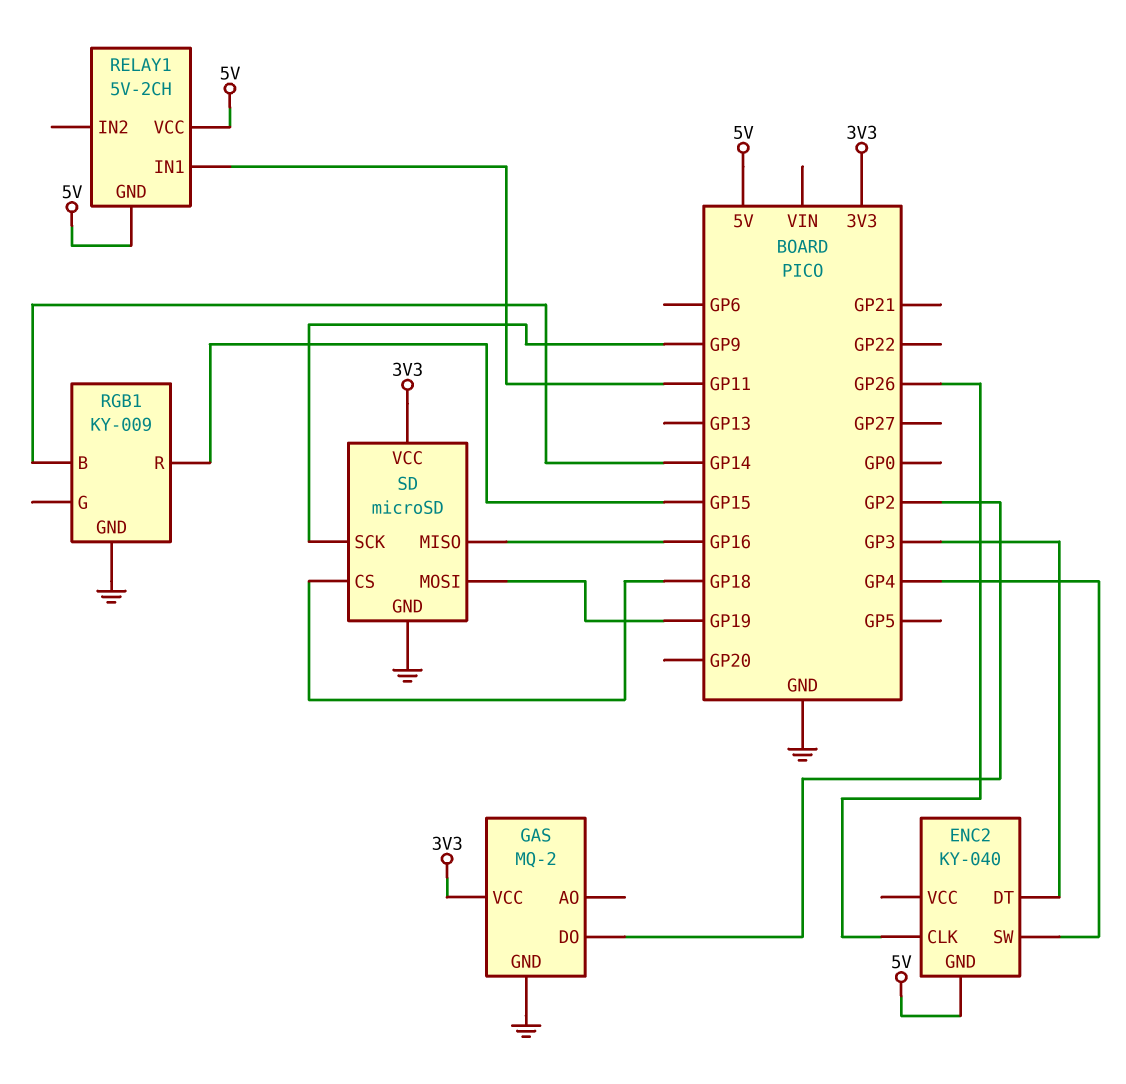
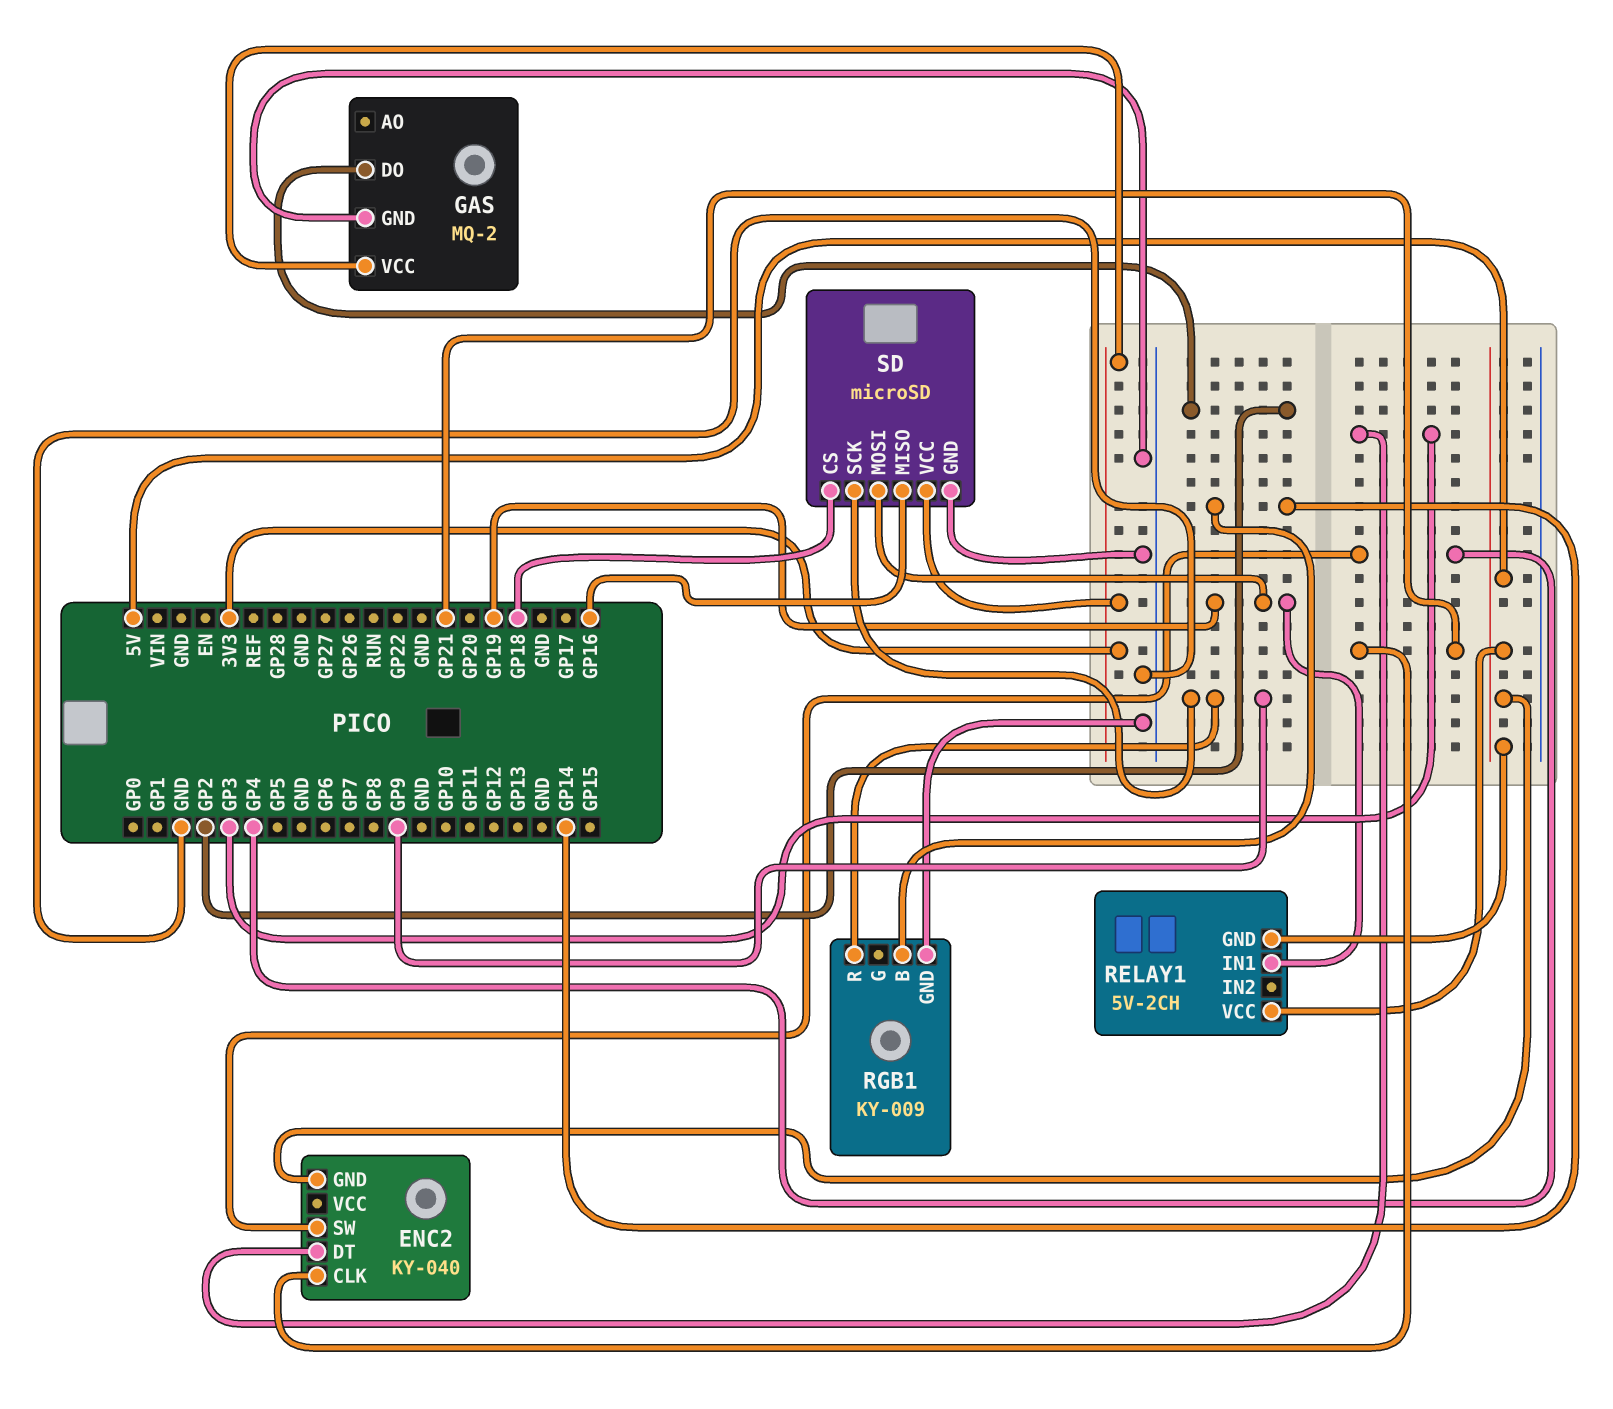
ENC2 pin CLK: GP26 -> GP21
RELAY1 pin IN1: GP11 -> GP19
RGB1 pin R: GP15 -> GP9

